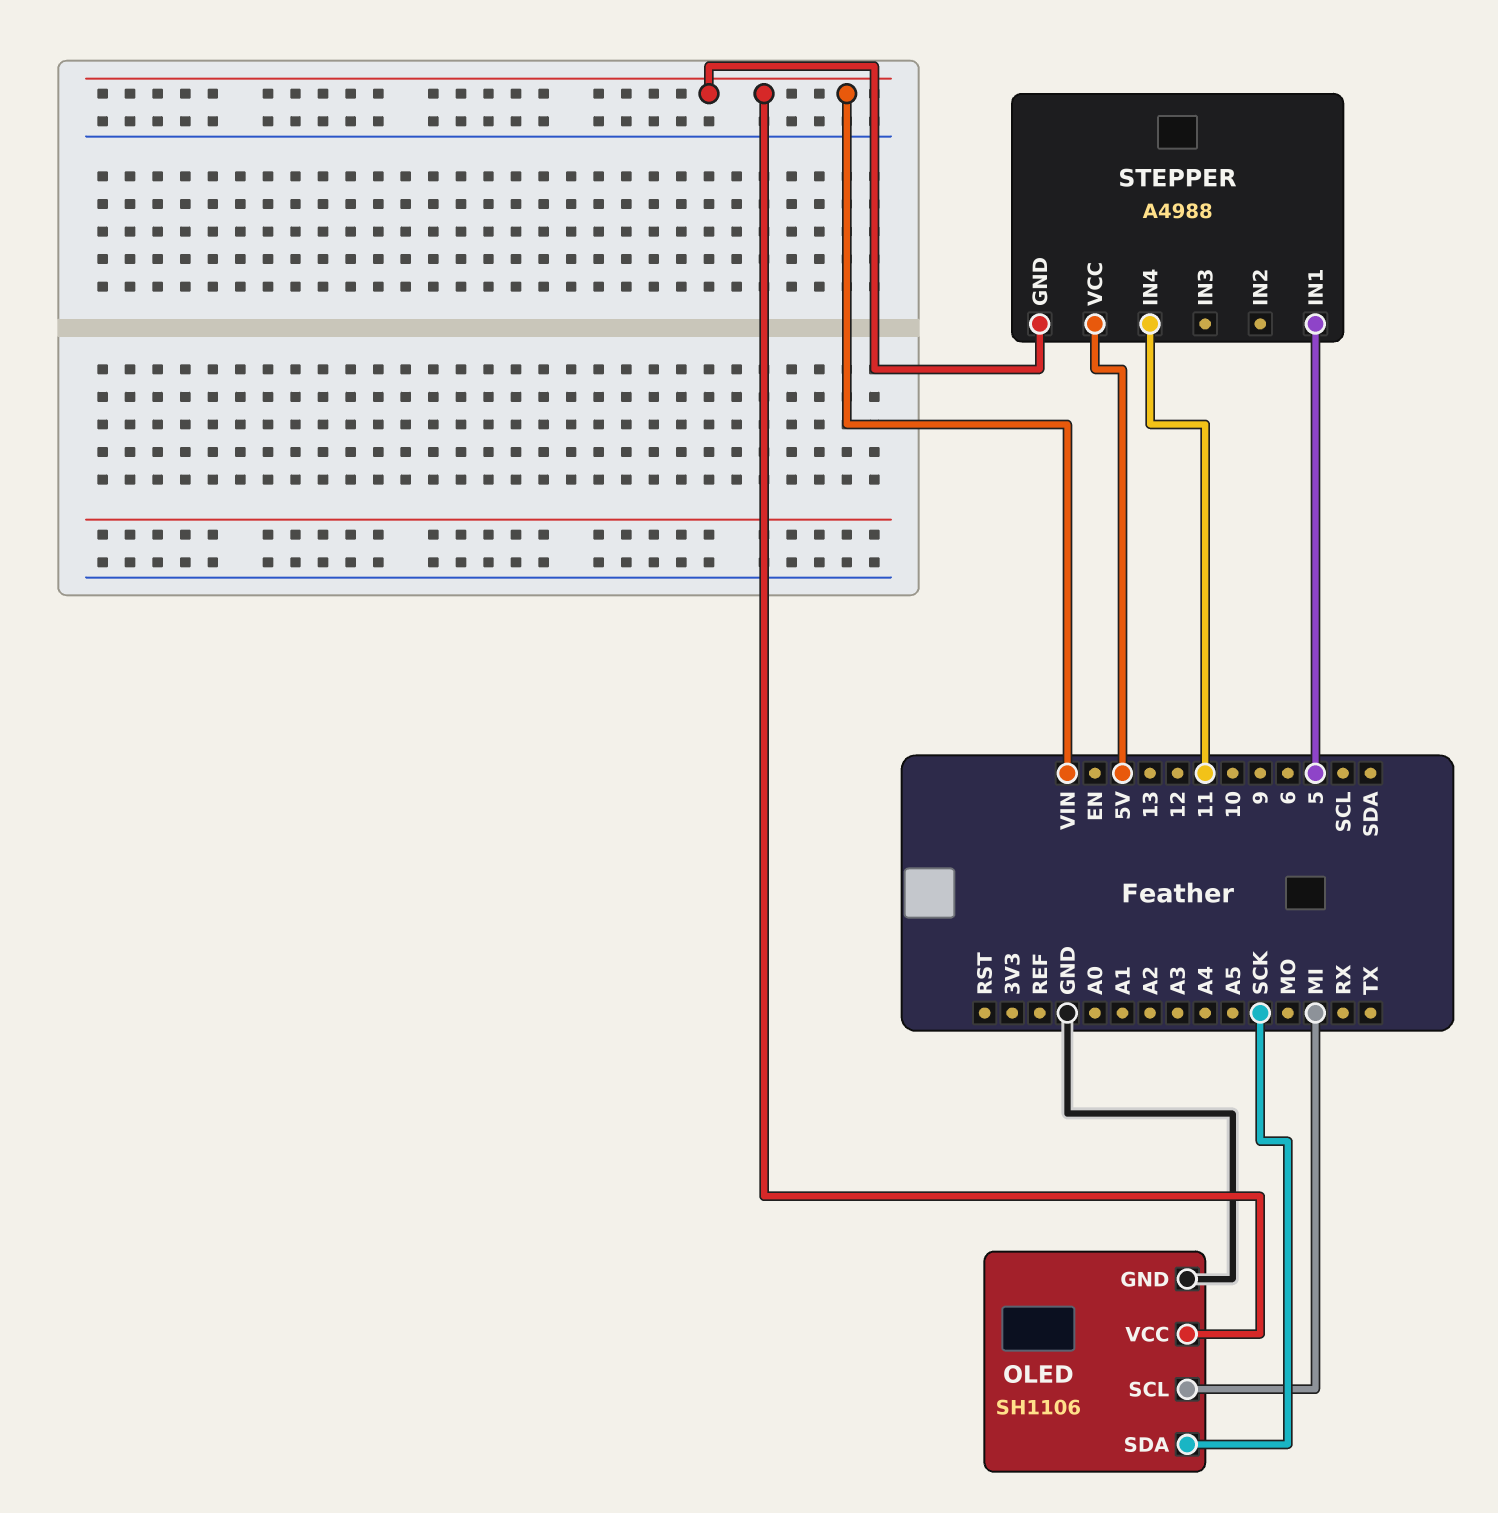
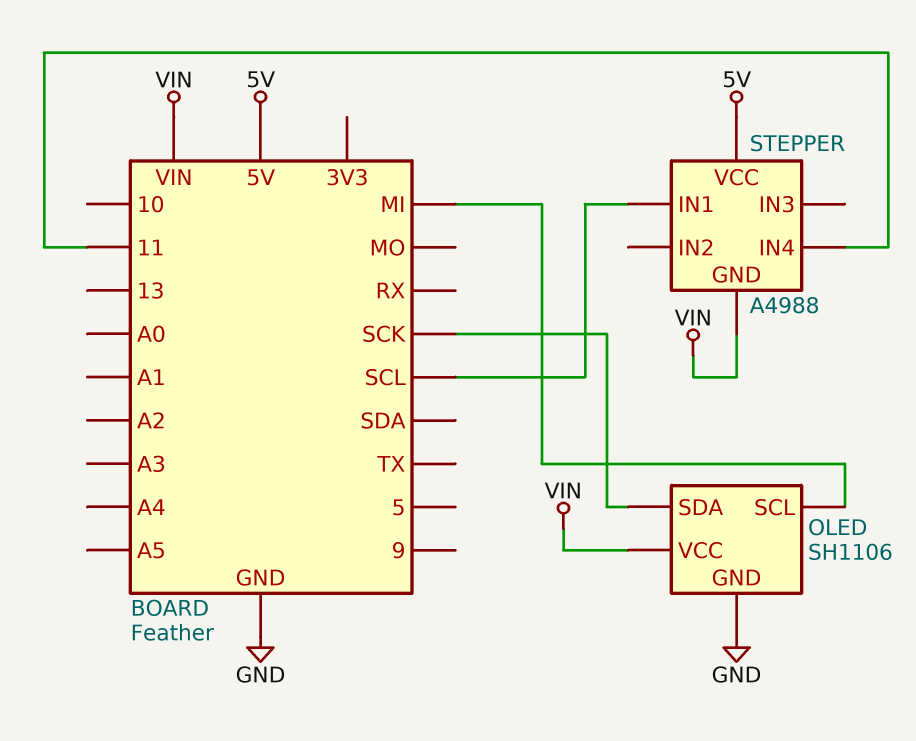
STEPPER pin IN1: 5 -> SCL

